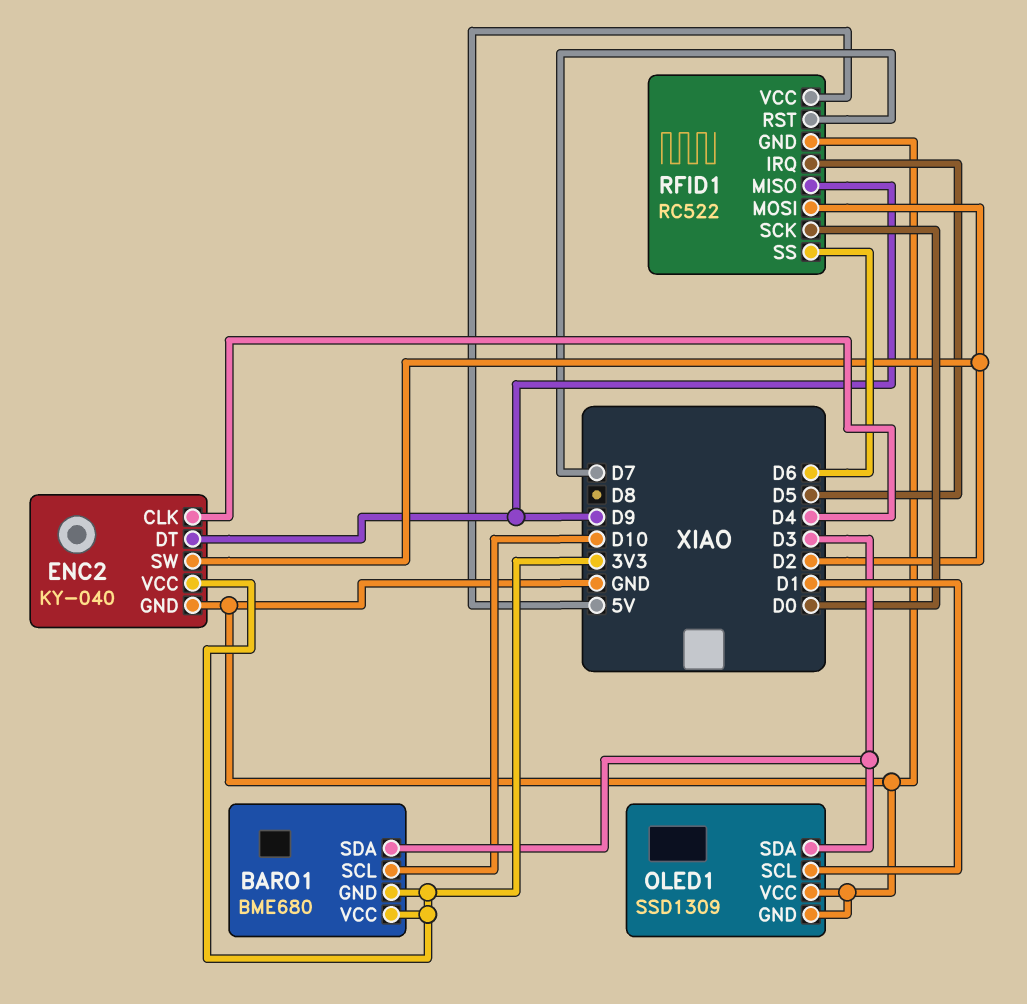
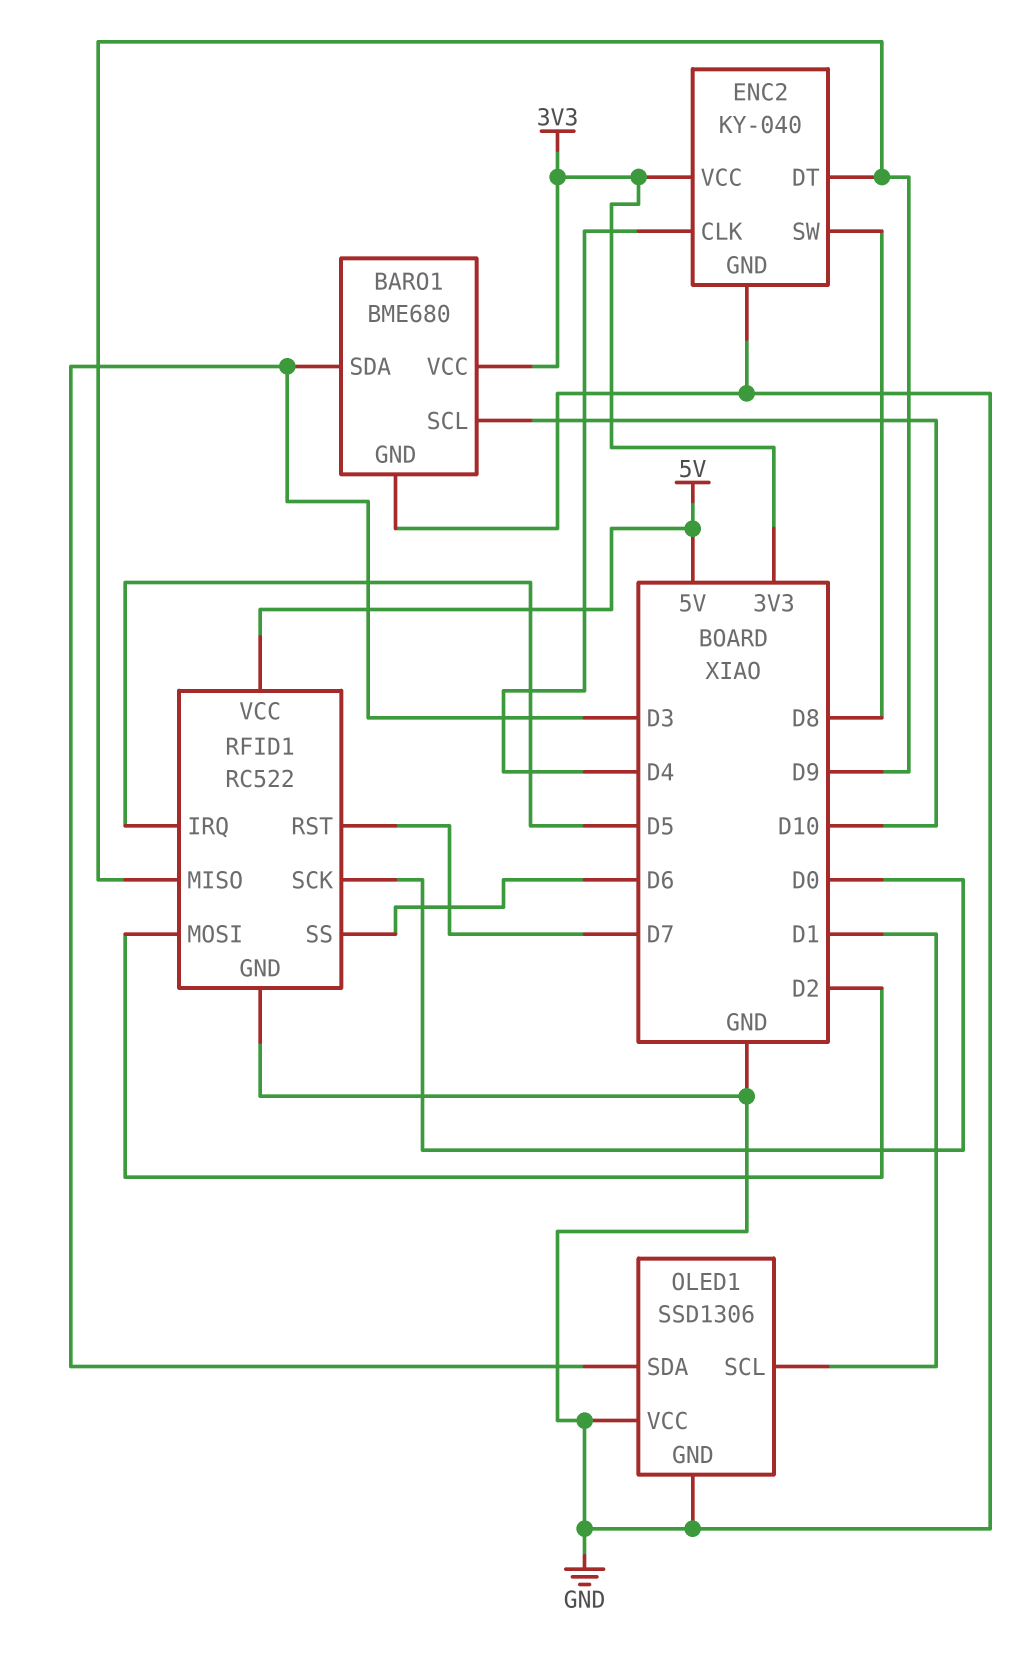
BARO1 pin GND: 3V3 -> GND
ENC2 pin SW: D2 -> D8
OLED1: SSD1309 -> SSD1306

